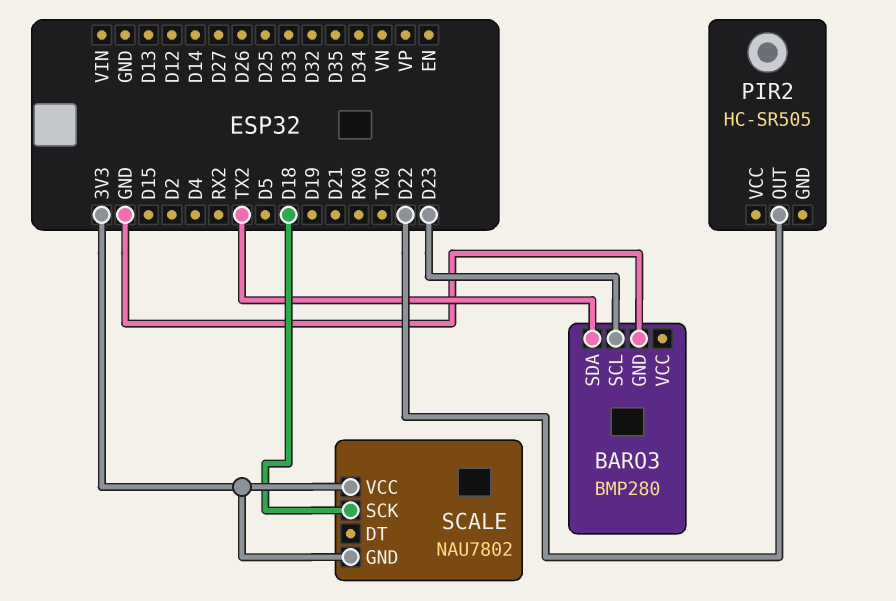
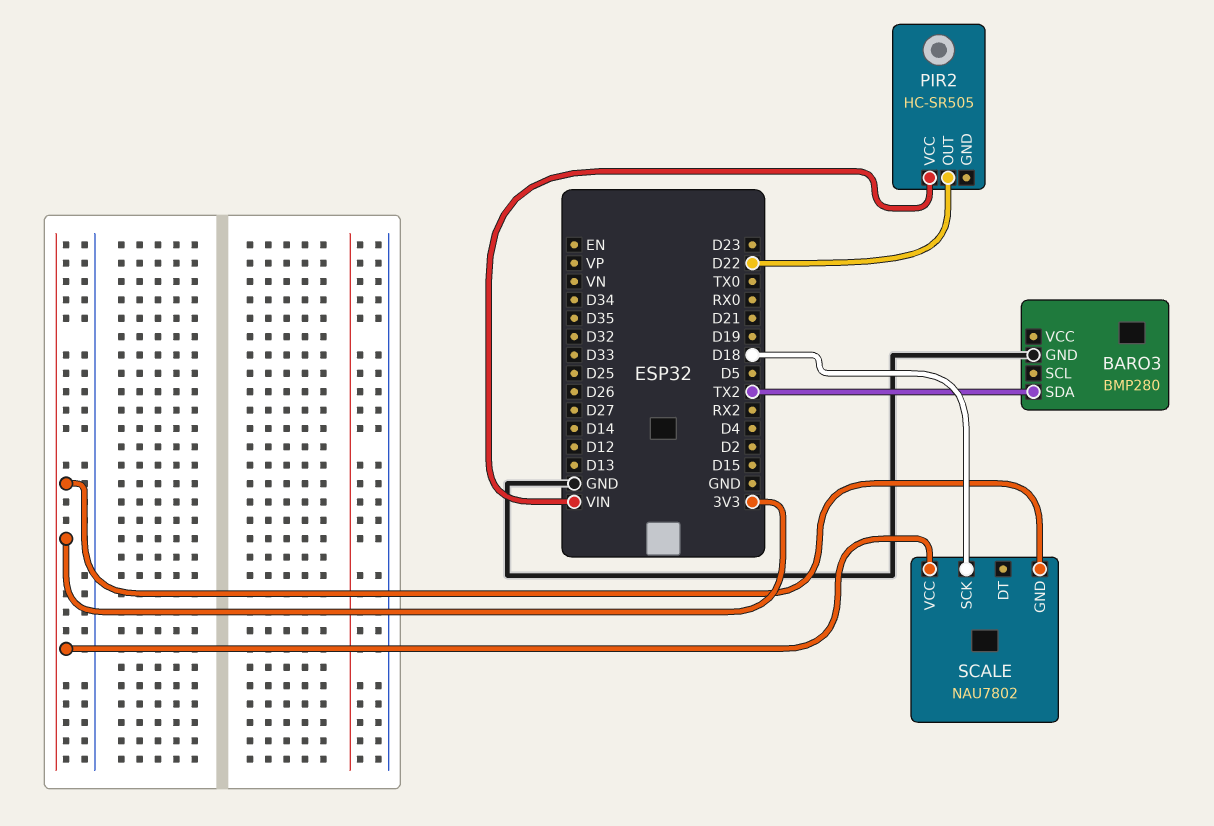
BARO3 pin SCL: D23 -> none
PIR2 pin VCC: none -> VIN

